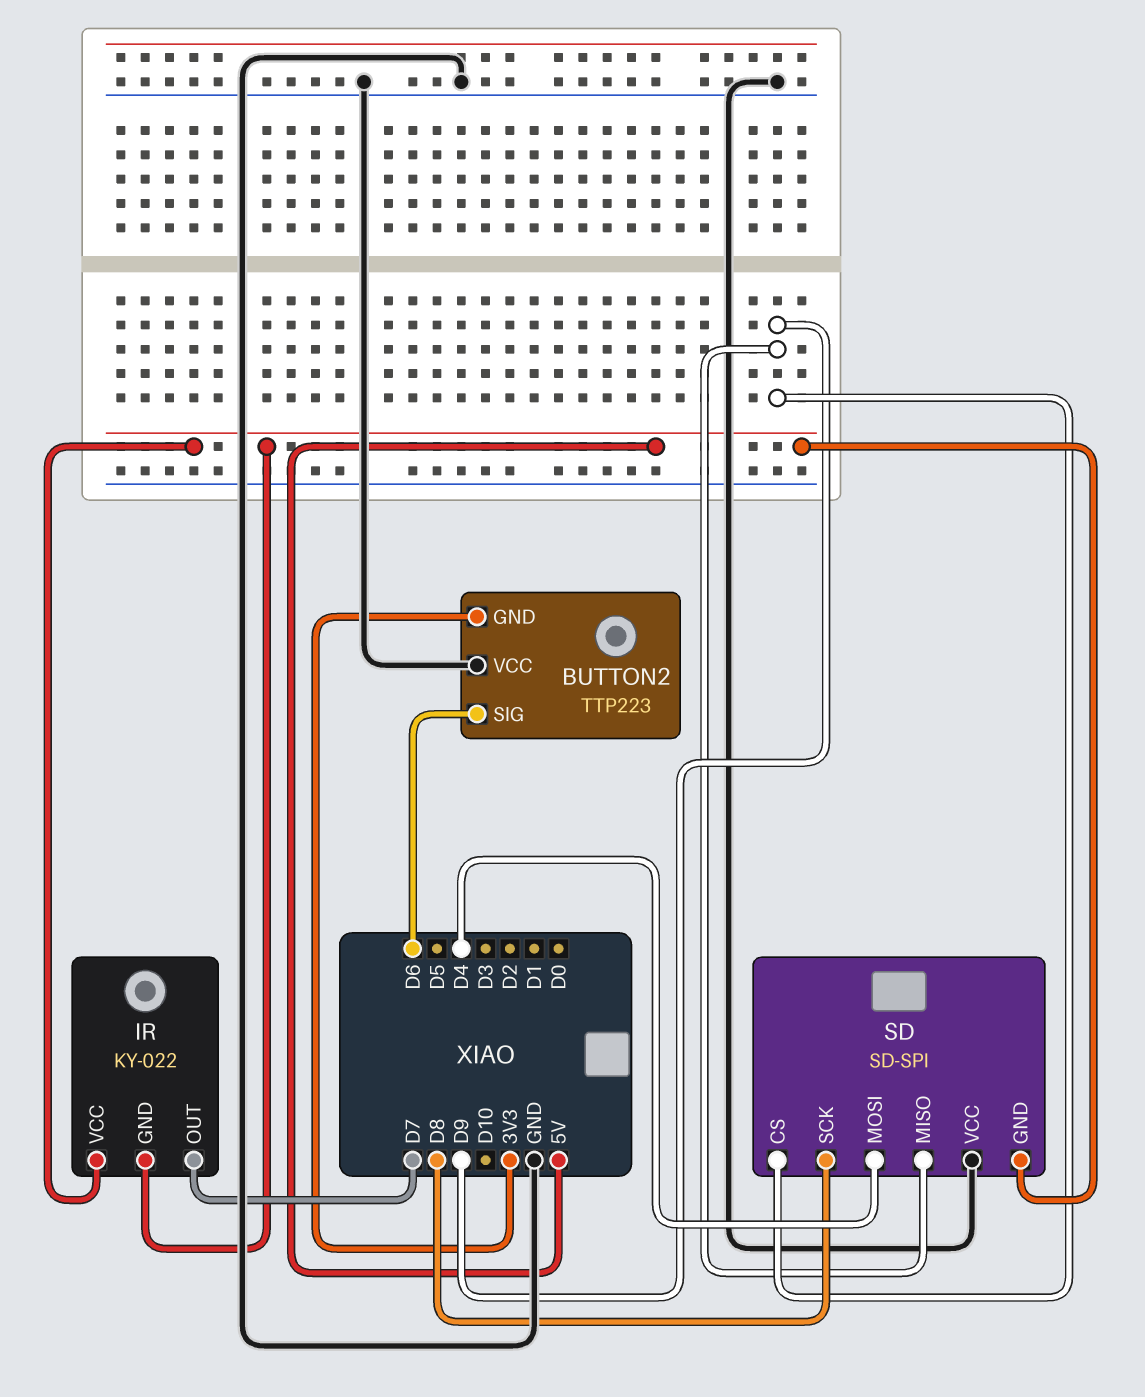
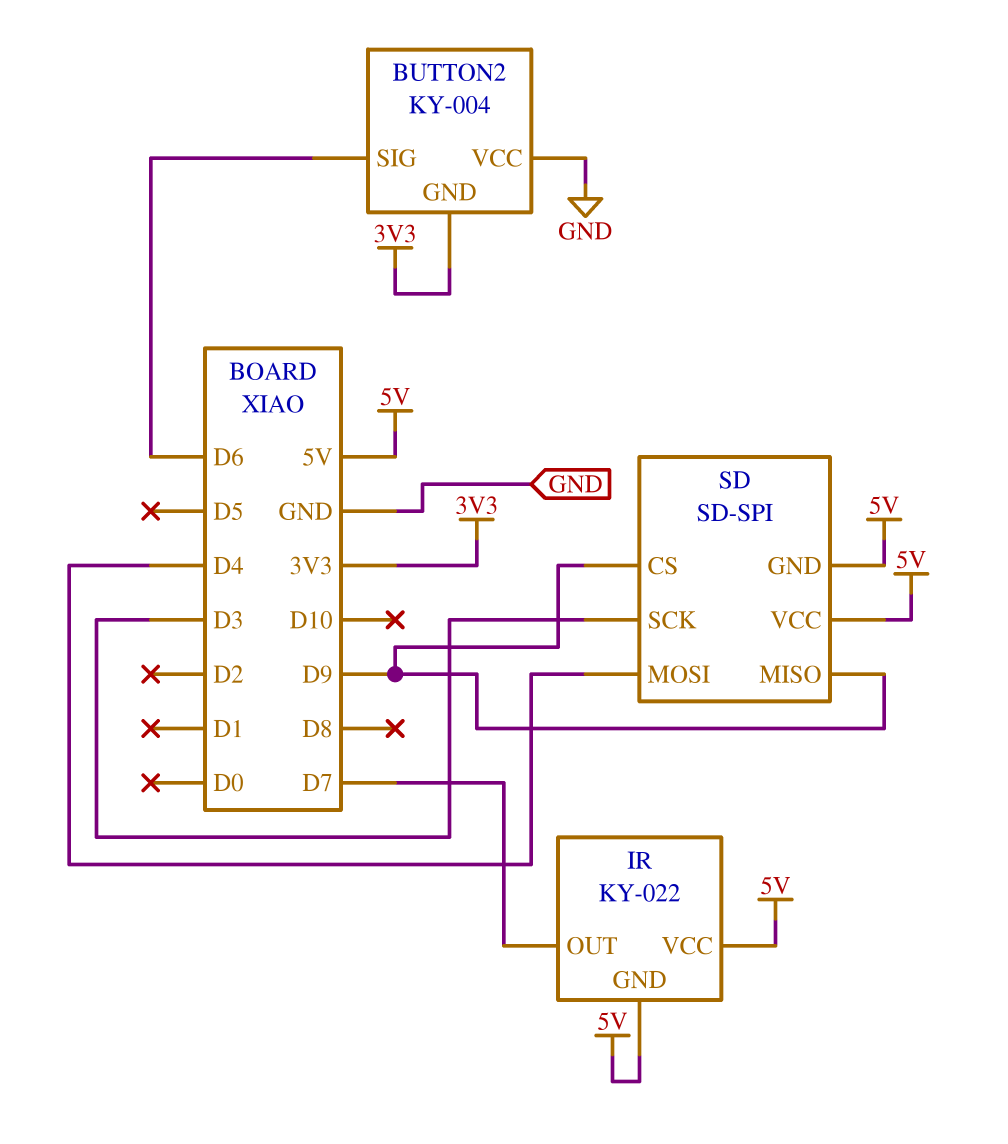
BUTTON2: TTP223 -> KY-004
SD pin SCK: D8 -> D3
SD pin VCC: GND -> 5V

